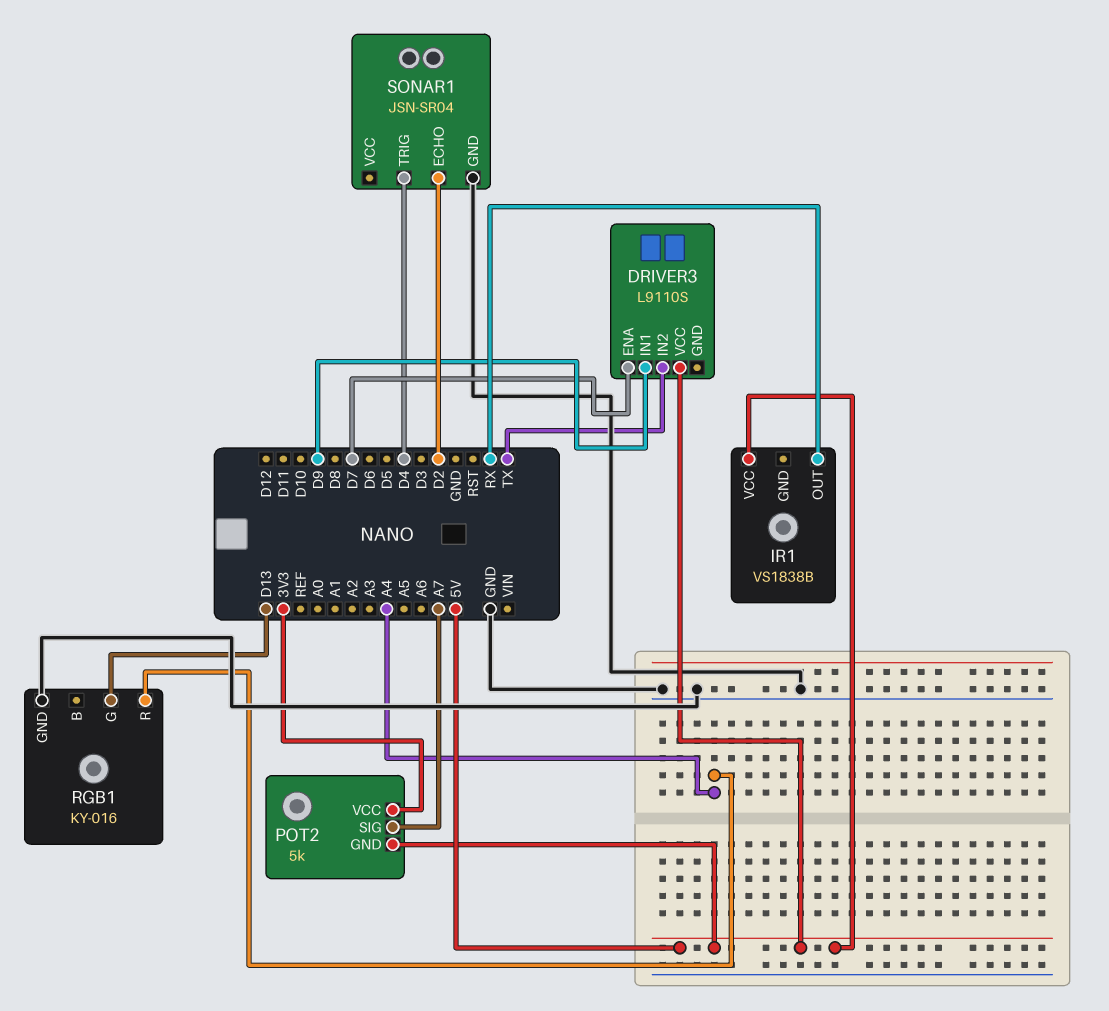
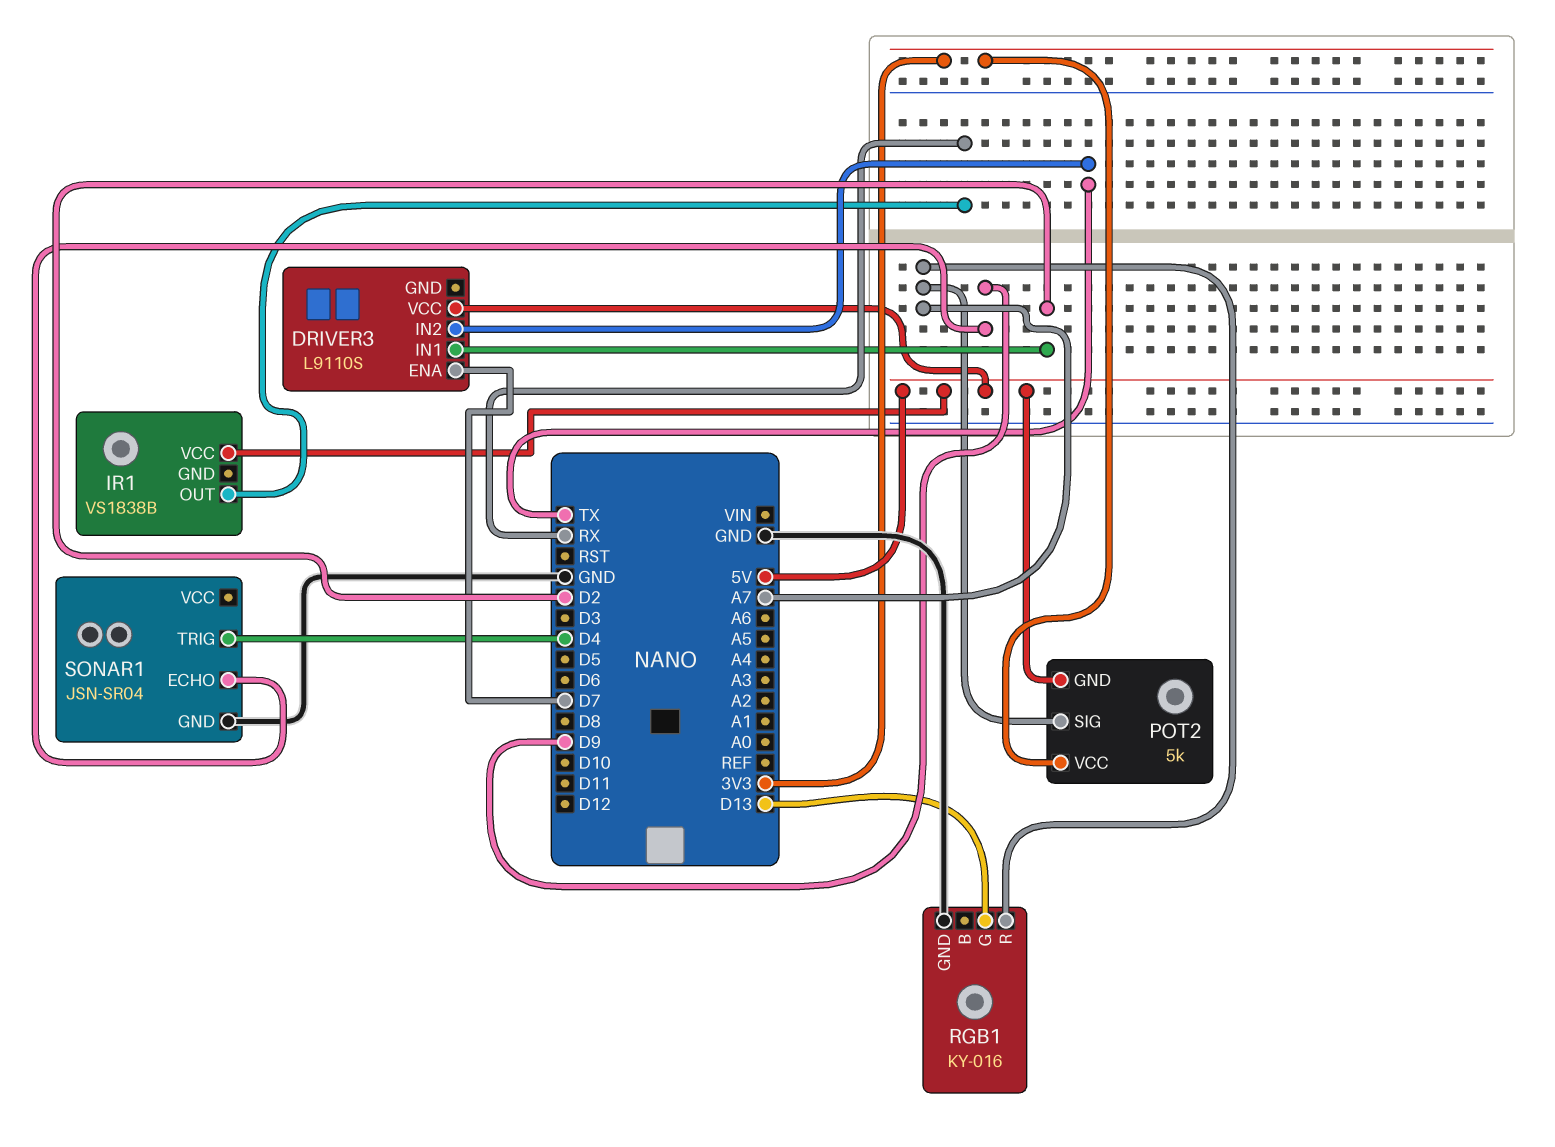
DRIVER3 pin IN1: D9 -> D2
RGB1 pin R: A4 -> A7
SONAR1 pin ECHO: D2 -> D9

